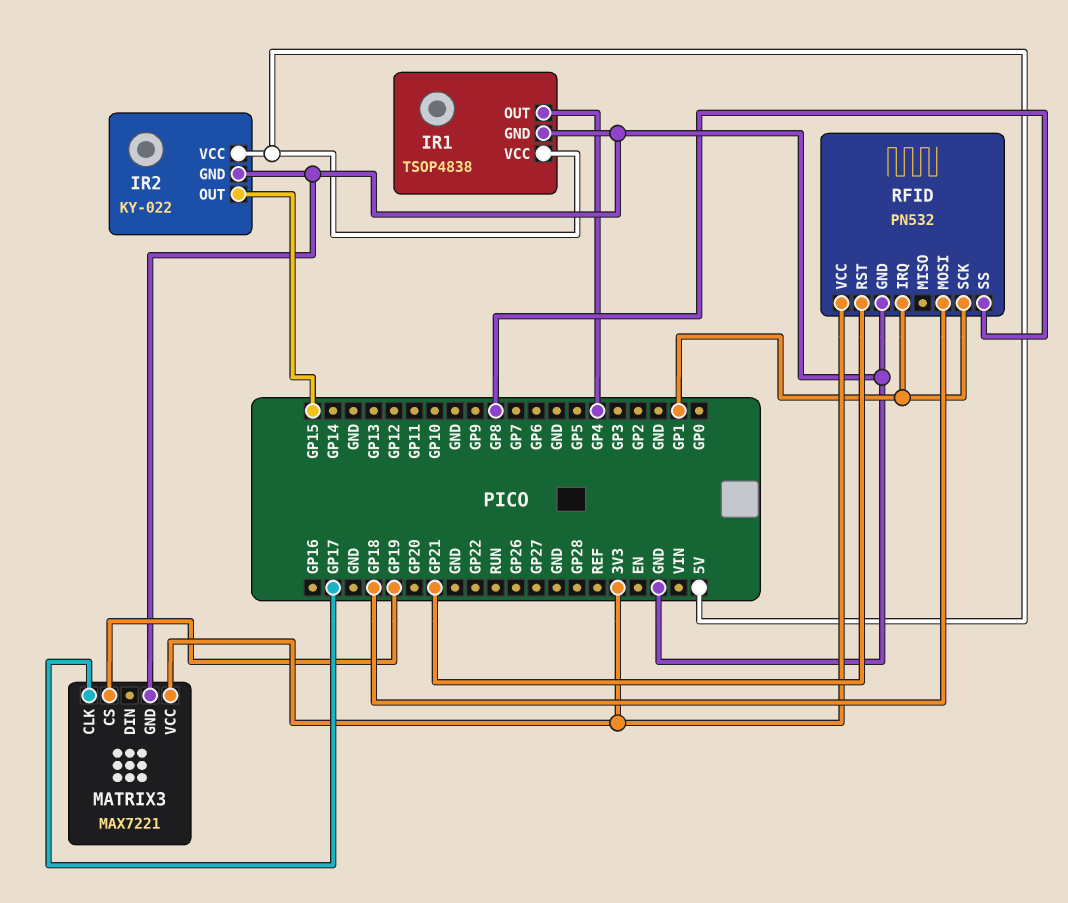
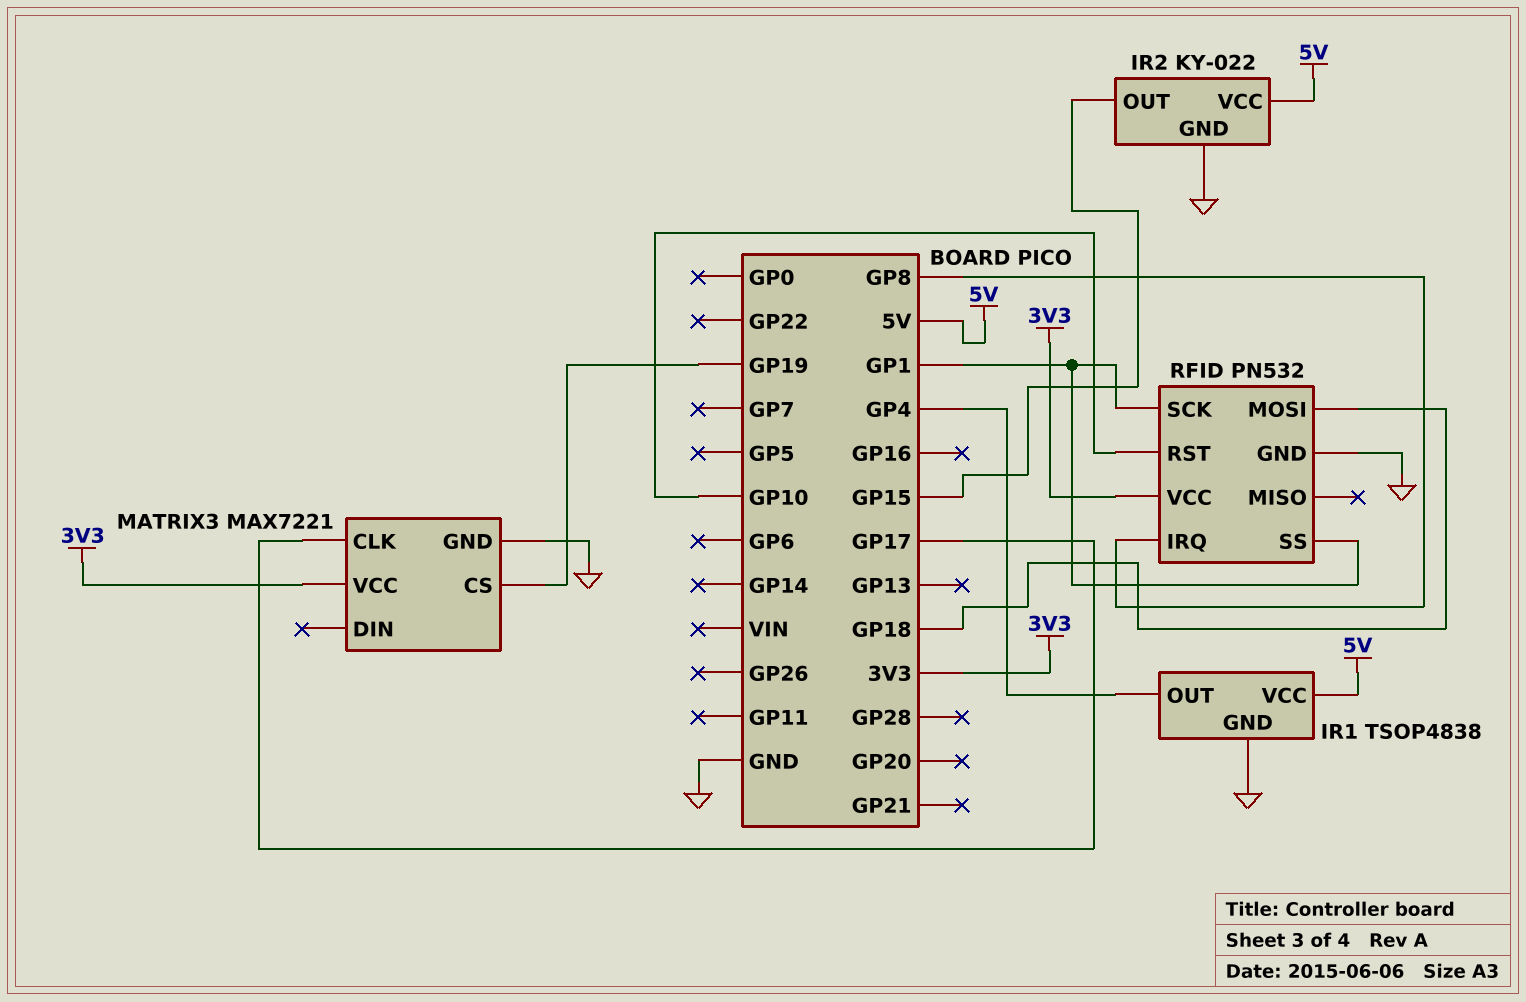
RFID pin IRQ: GP1 -> GP8
RFID pin RST: GP21 -> GP10
RFID pin SS: GP8 -> GP1

